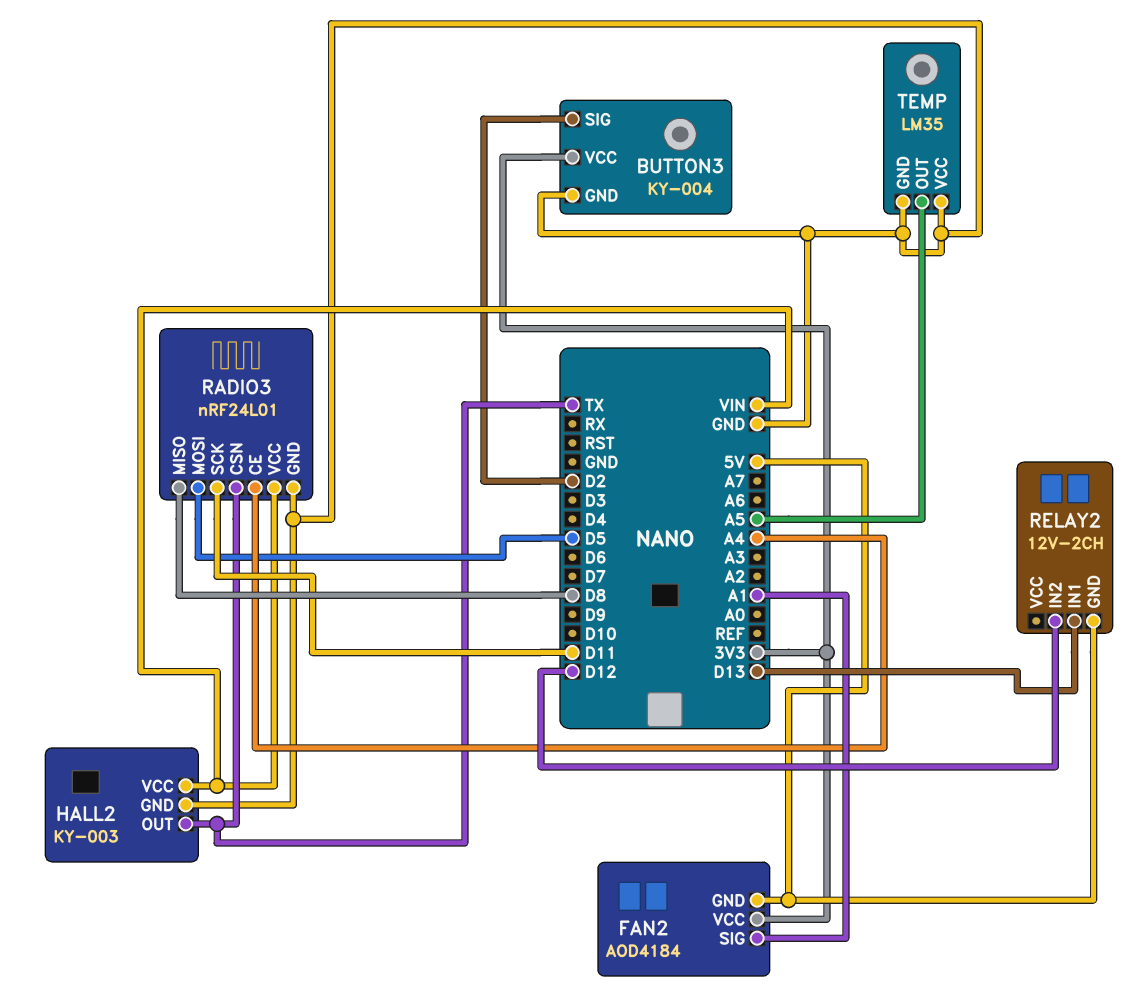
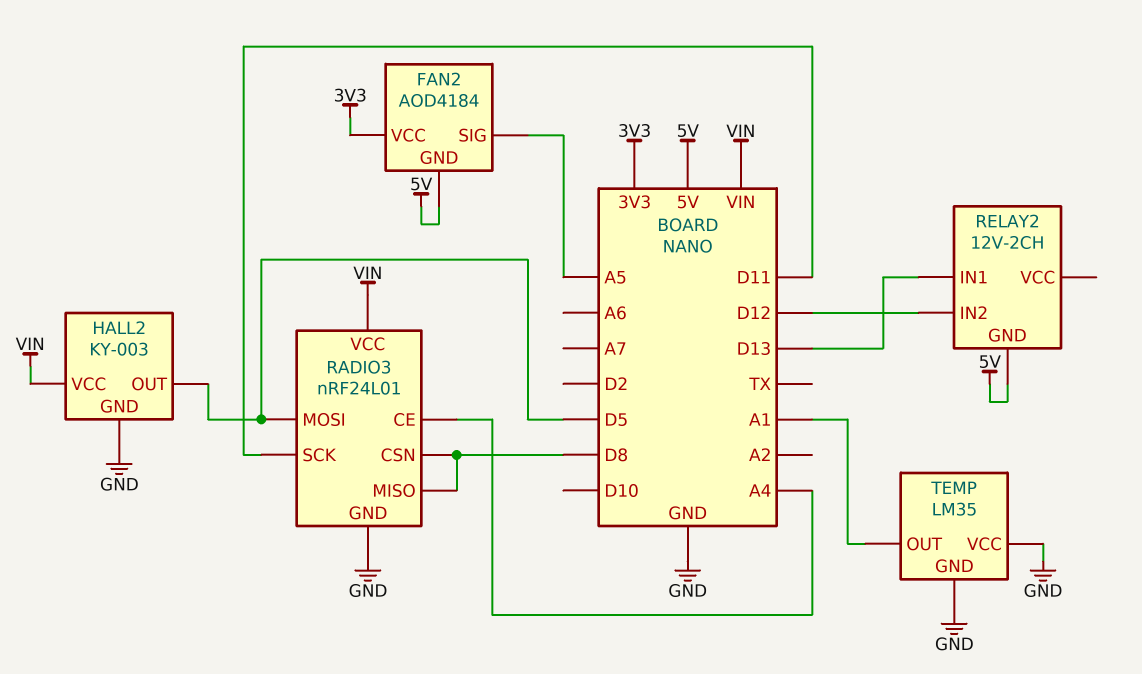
BUTTON3: KY-004 -> none
BUTTON3 pin GND: GND -> none
BUTTON3 pin SIG: D2 -> none
BUTTON3 pin VCC: 3V3 -> none
FAN2 pin SIG: A1 -> A5
HALL2 pin OUT: TX -> D5
RADIO3 pin CSN: TX -> D8
TEMP pin OUT: A5 -> A1

